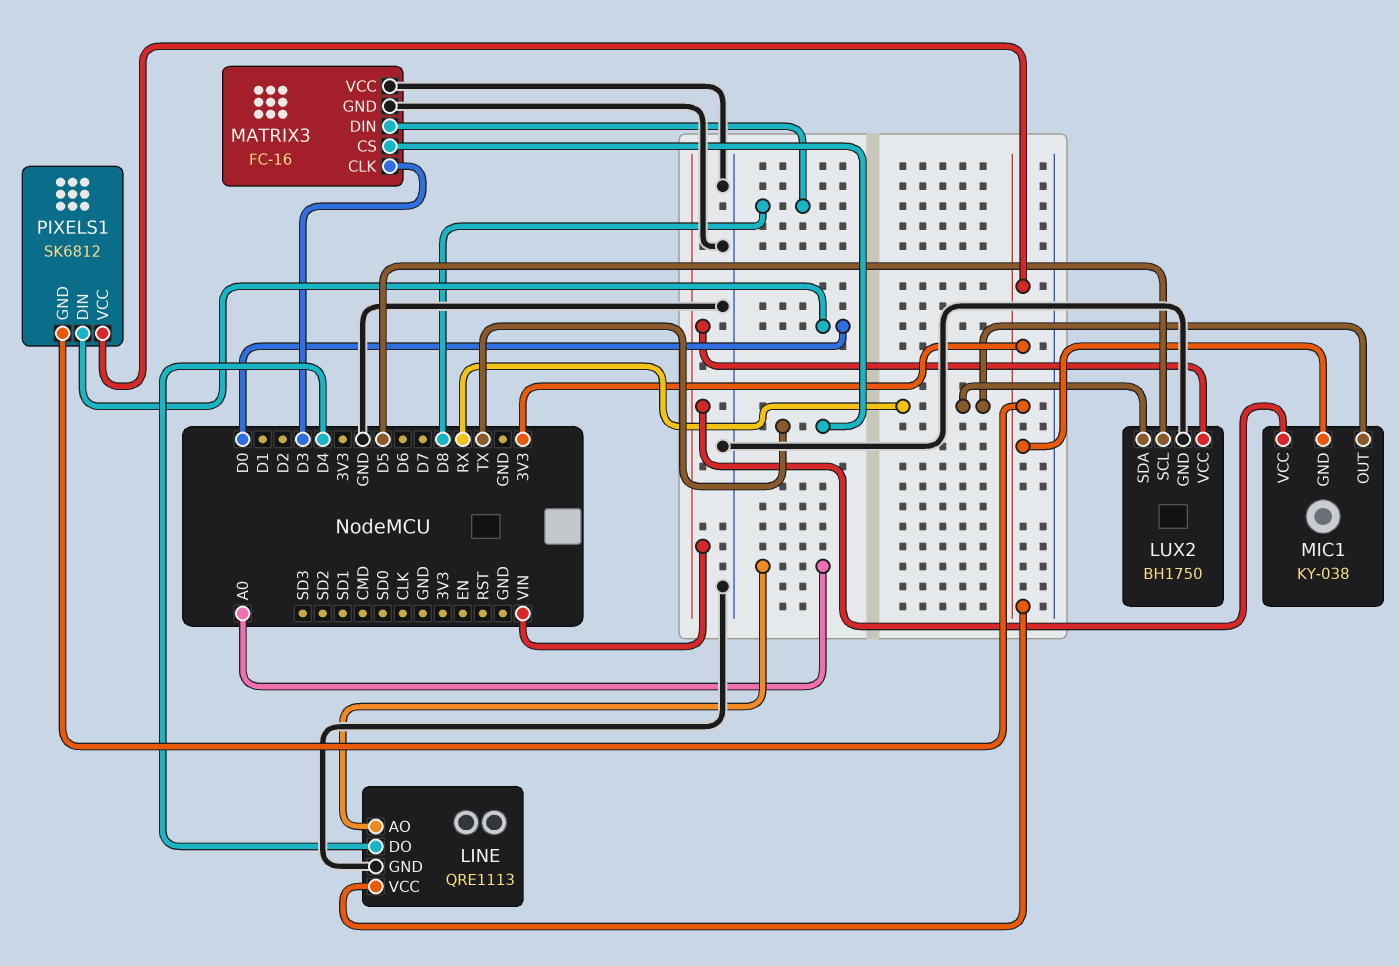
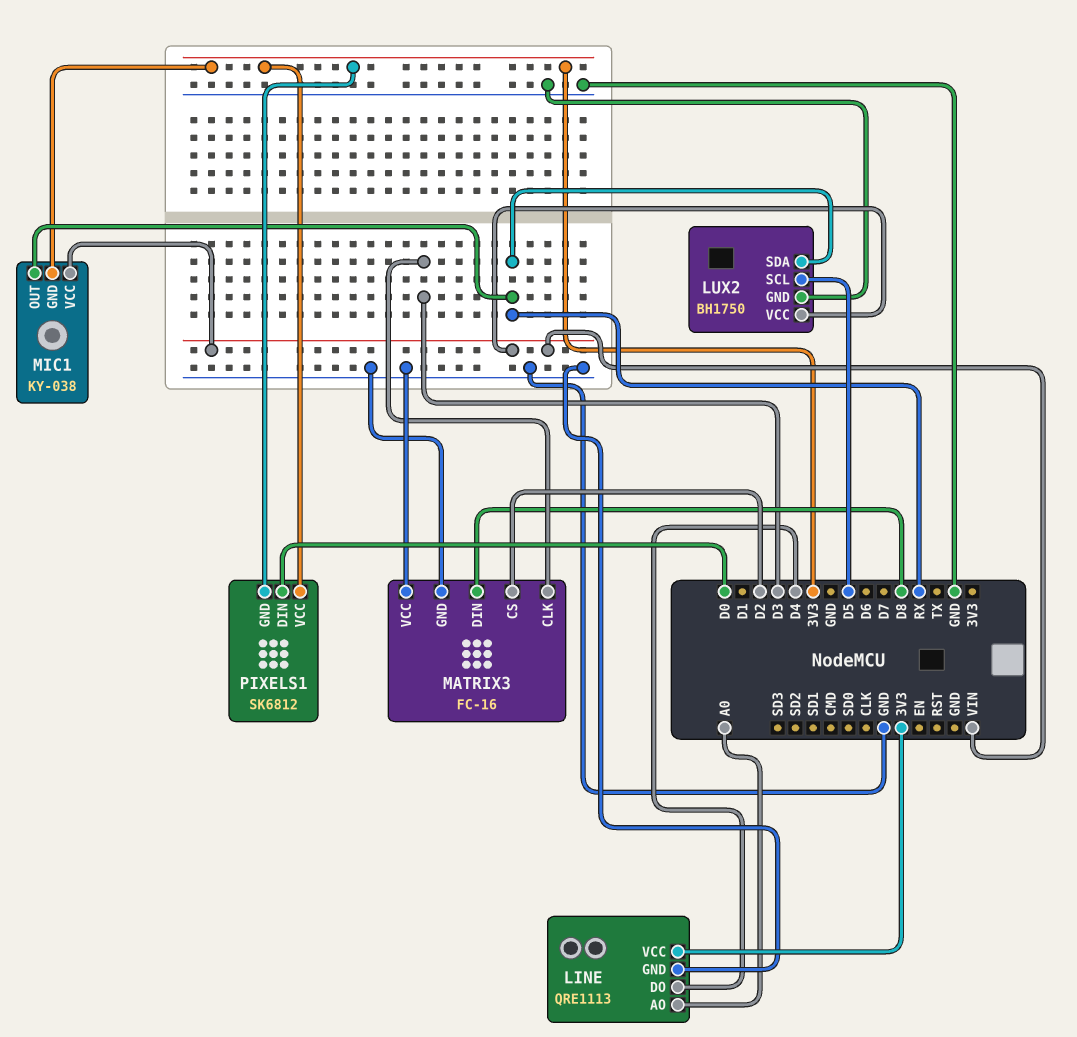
MATRIX3 pin CS: TX -> D2

